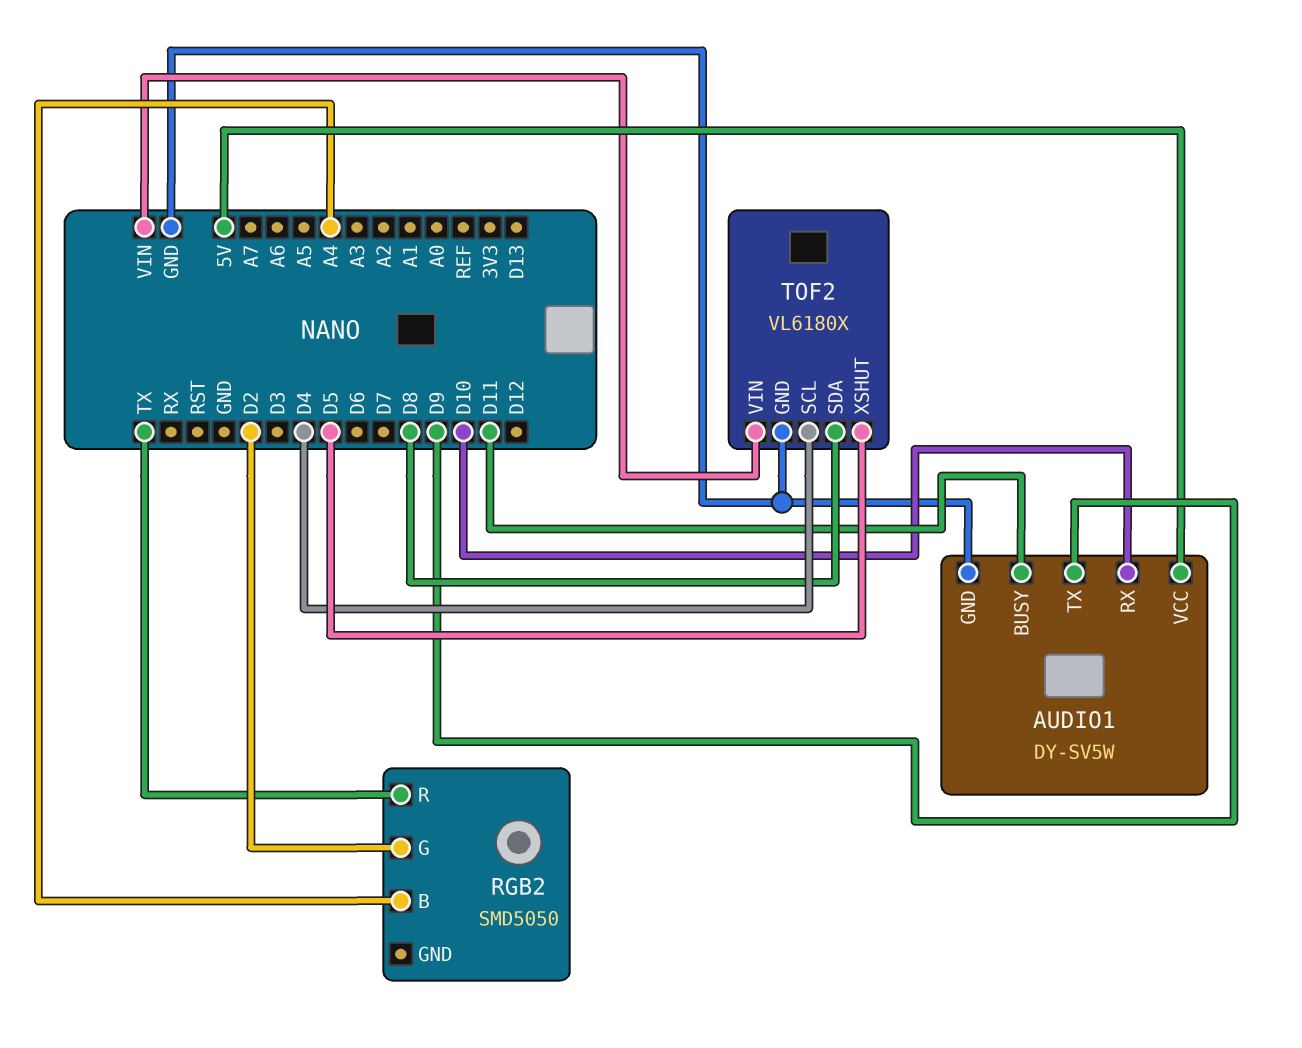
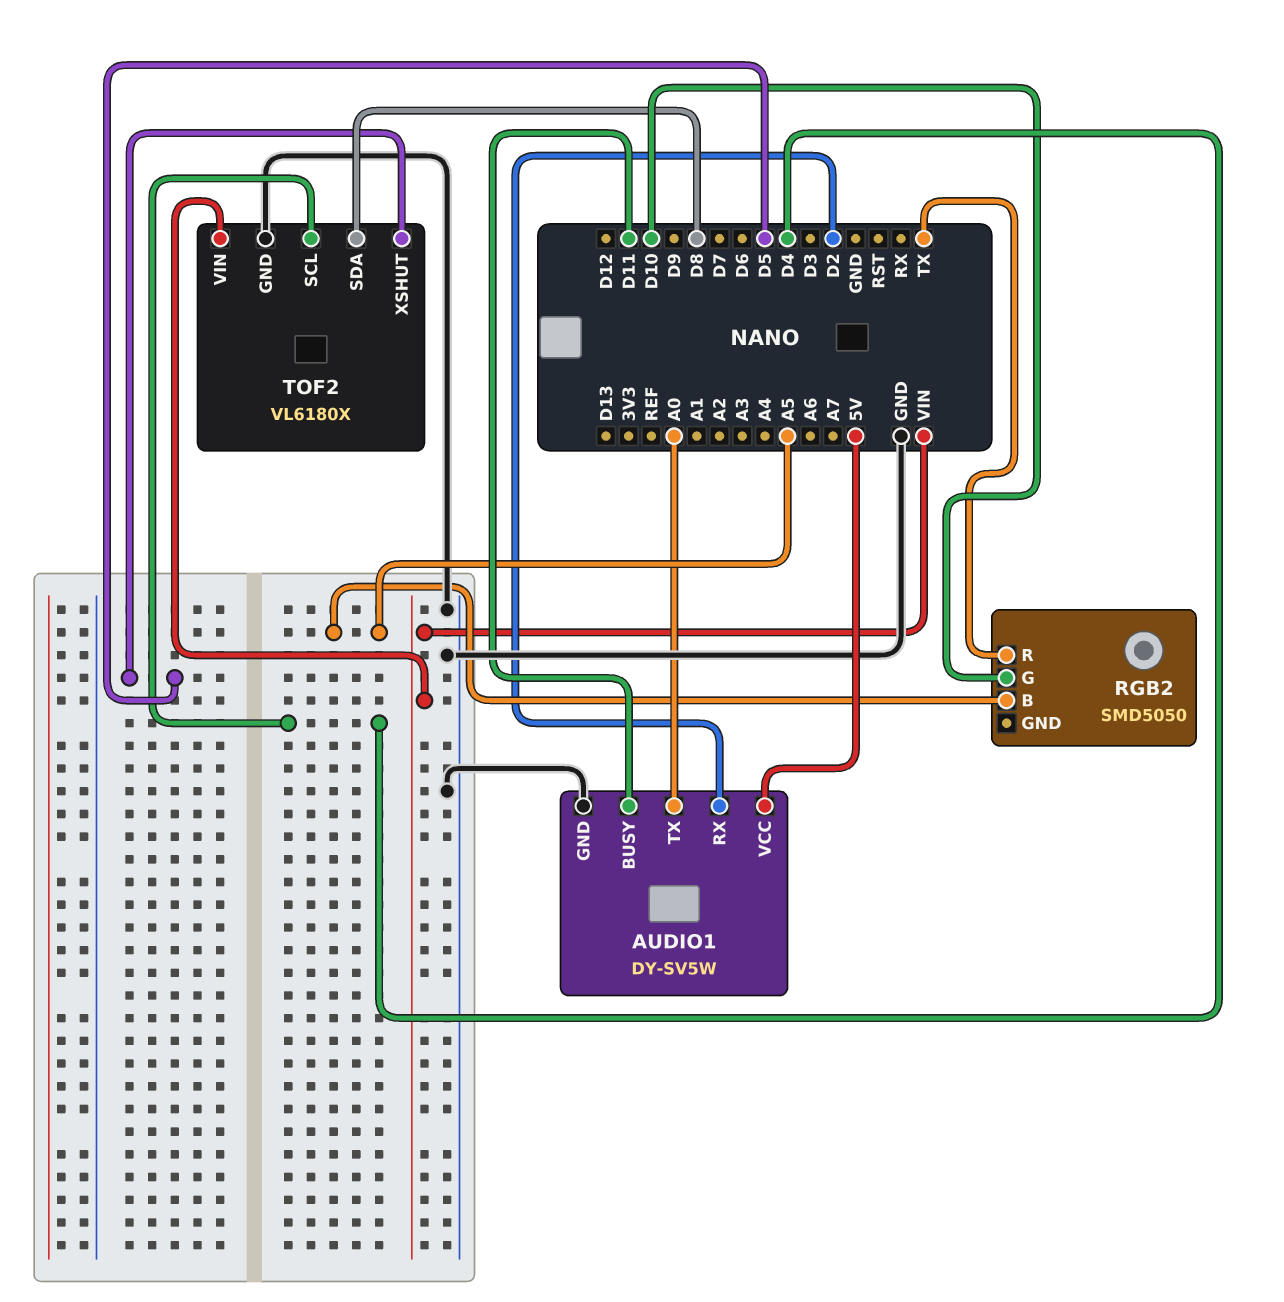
AUDIO1 pin RX: D10 -> D2
AUDIO1 pin TX: D9 -> A0
RGB2 pin B: A4 -> A5
RGB2 pin G: D2 -> D10

